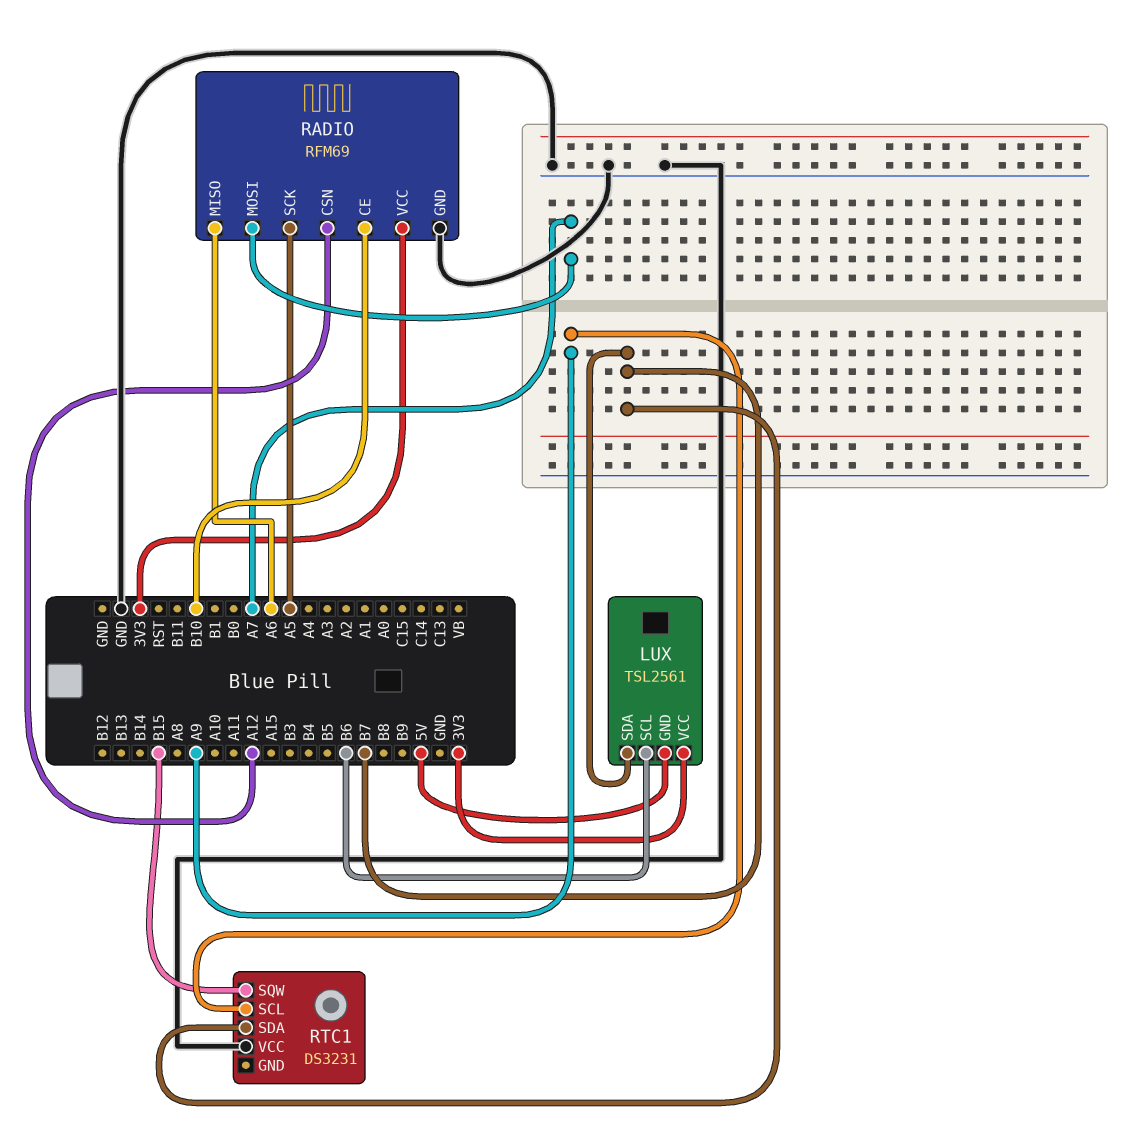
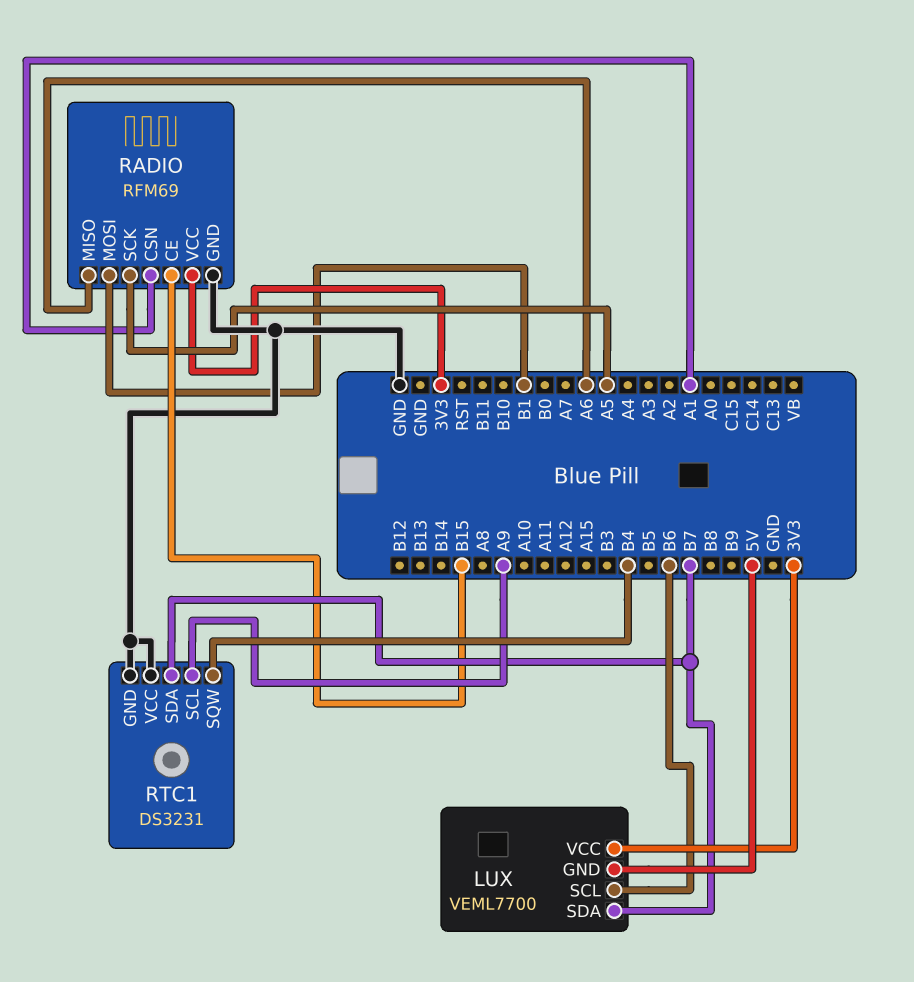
LUX: TSL2561 -> VEML7700
RADIO pin CE: B10 -> B15
RADIO pin CSN: A12 -> A1
RADIO pin MOSI: A7 -> B1
RTC1 pin GND: none -> GND
RTC1 pin SQW: B15 -> B4

